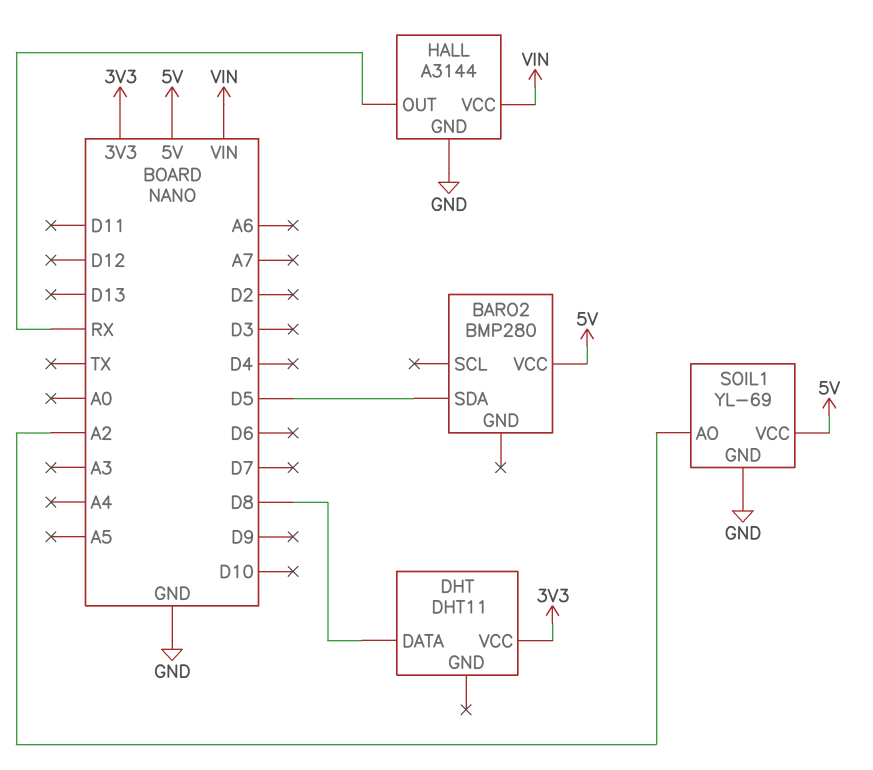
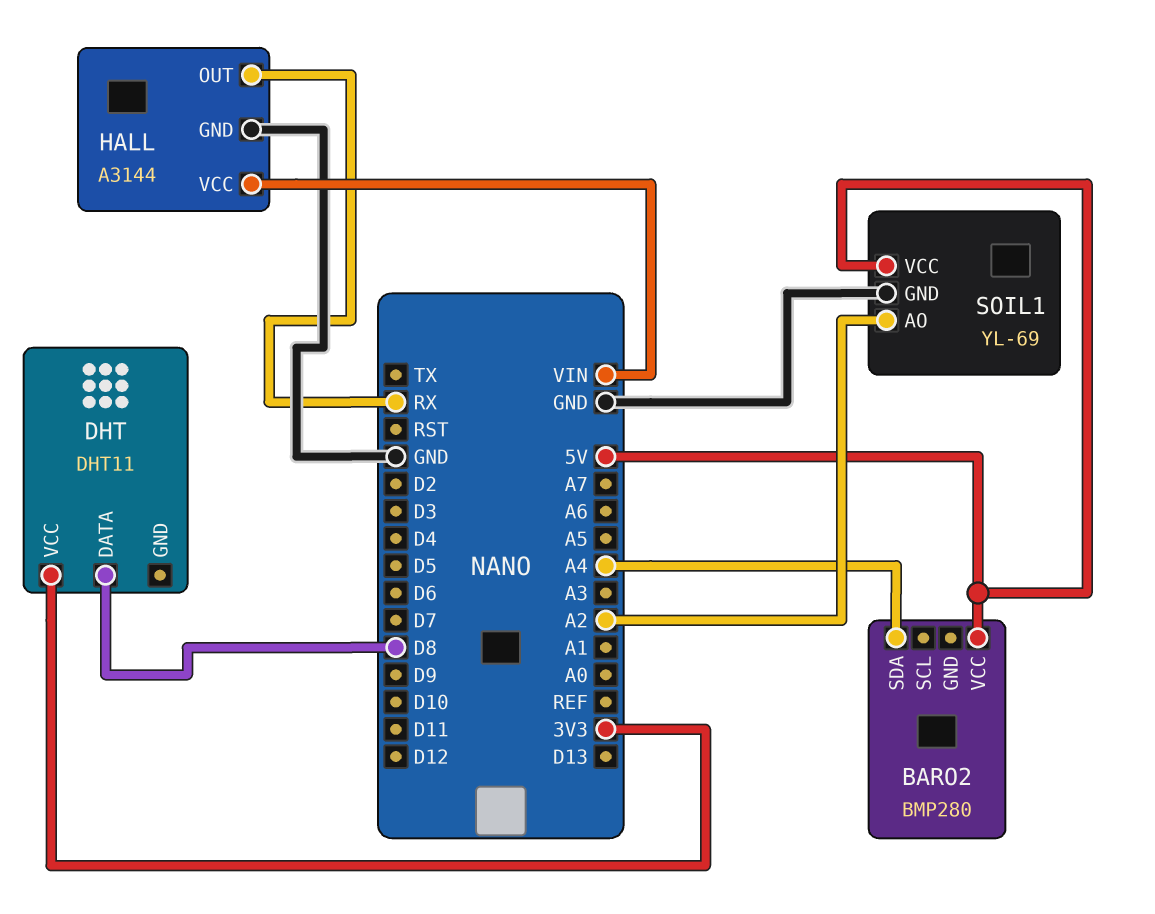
BARO2 pin SDA: D5 -> A4

